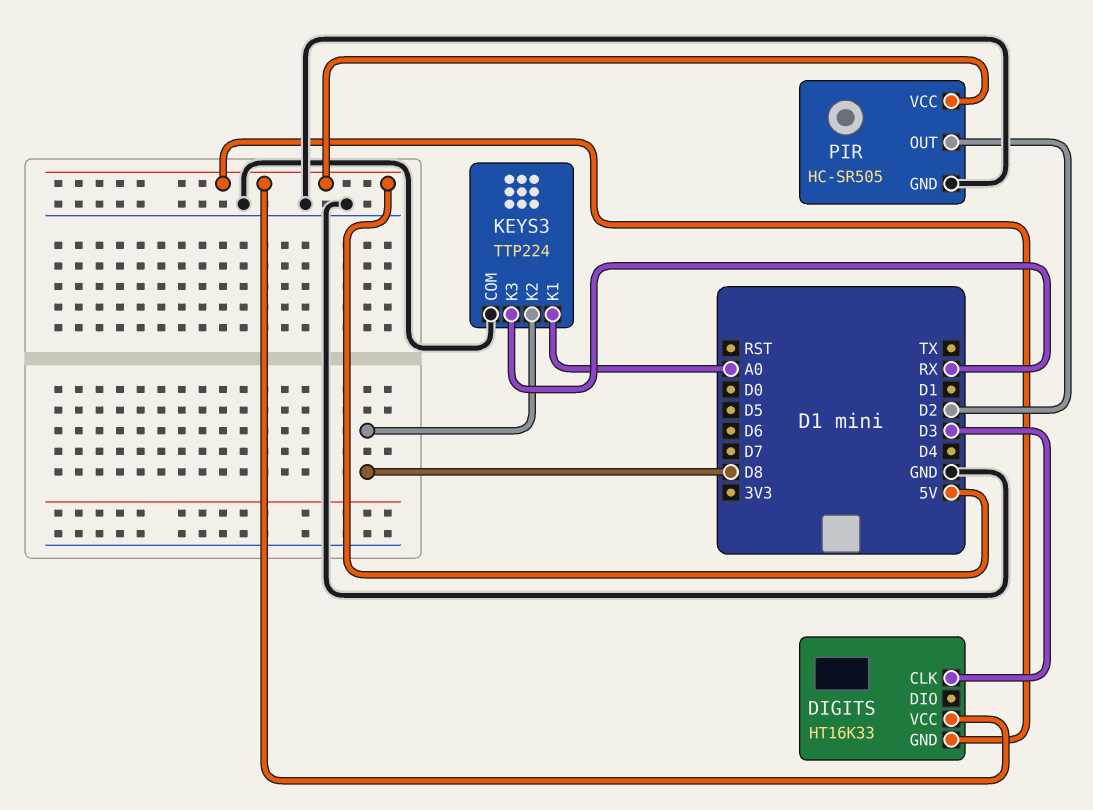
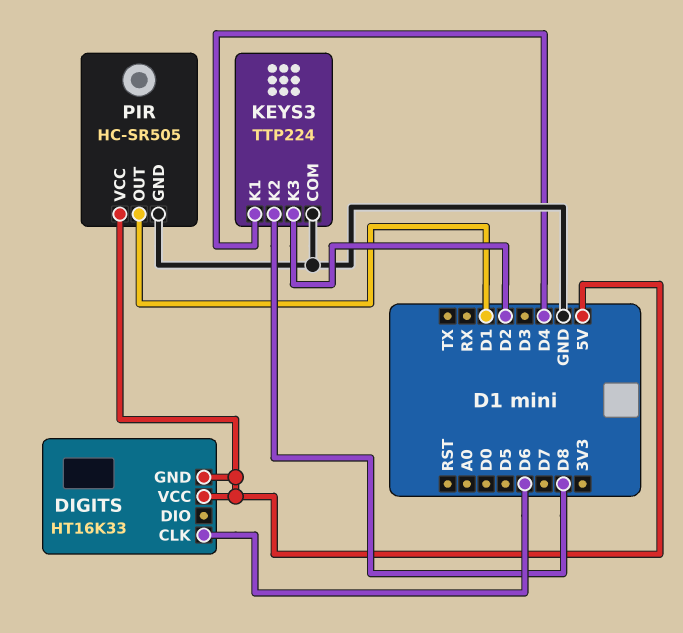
DIGITS pin CLK: D3 -> D6
KEYS3 pin K1: A0 -> D4
KEYS3 pin K3: RX -> D2
PIR pin OUT: D2 -> D1

